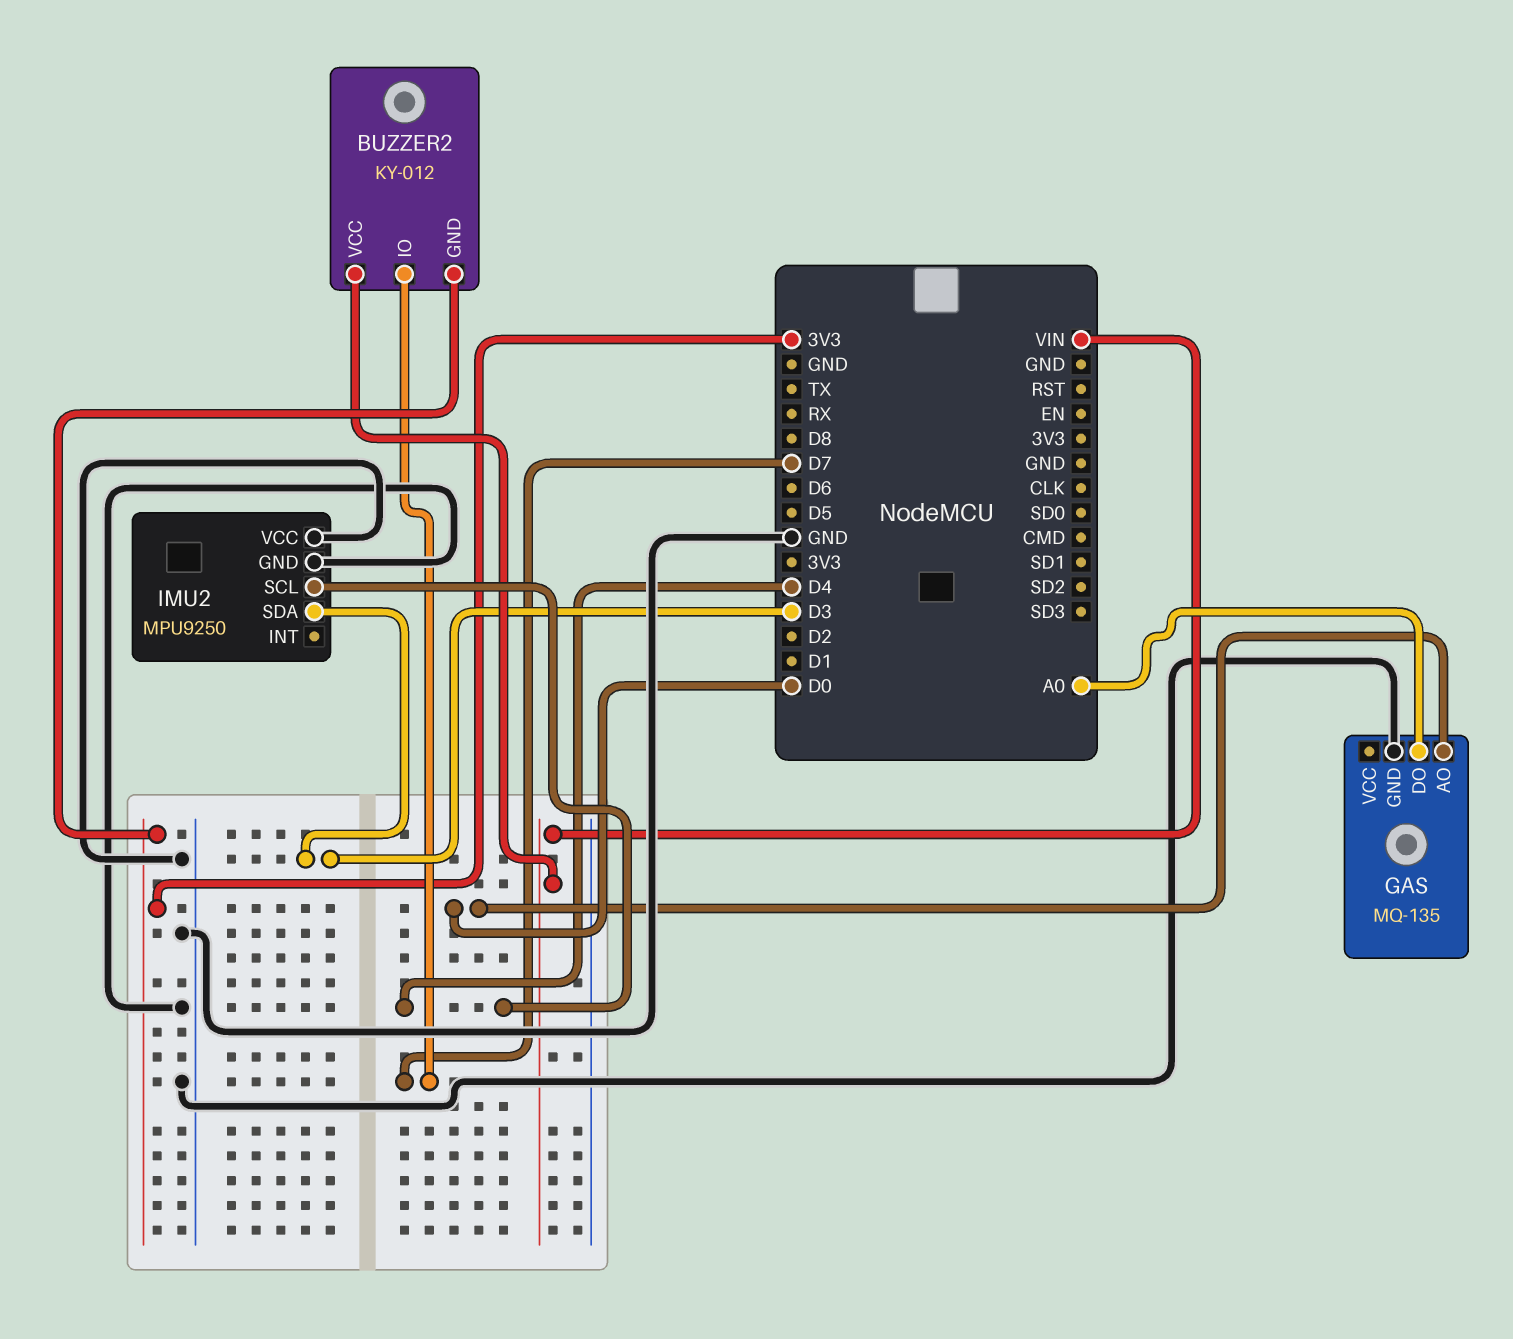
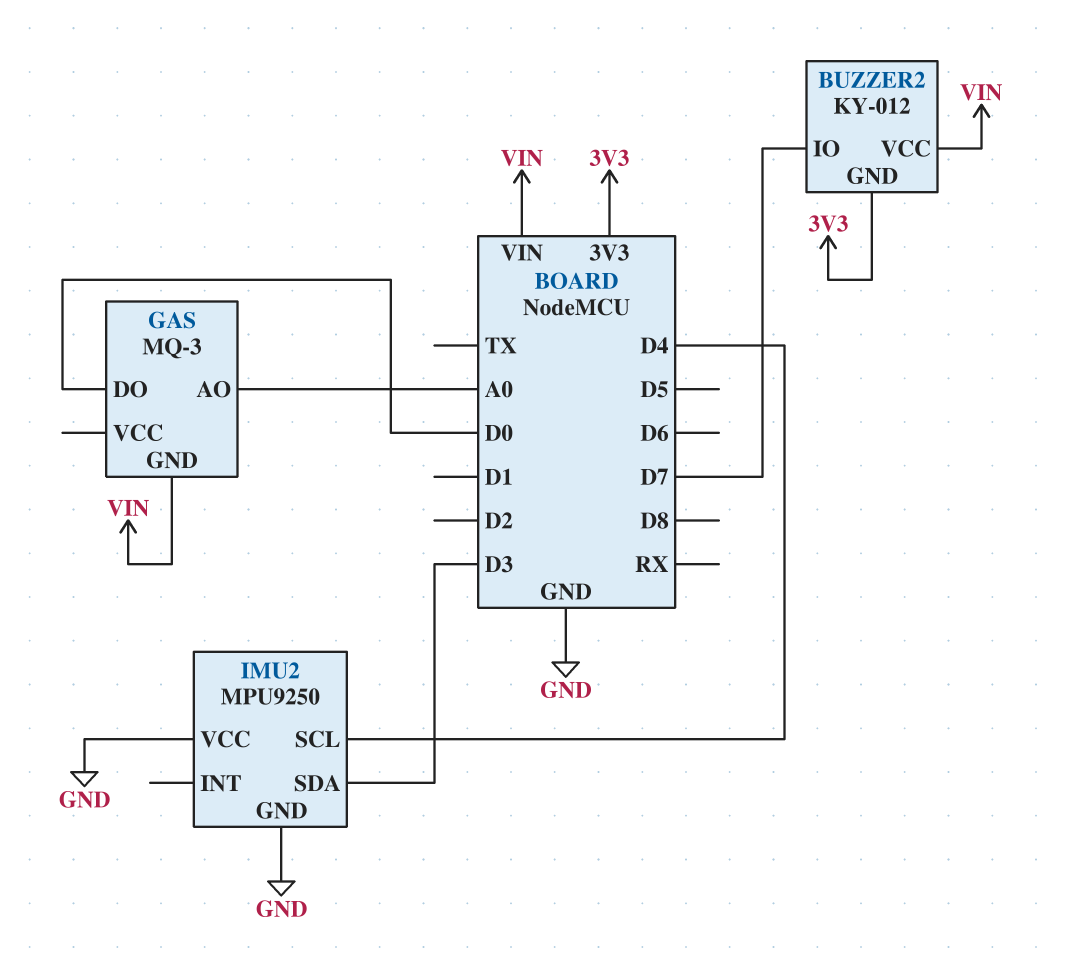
GAS: MQ-135 -> MQ-3
GAS pin AO: D0 -> A0
GAS pin DO: A0 -> D0
GAS pin GND: GND -> VIN

